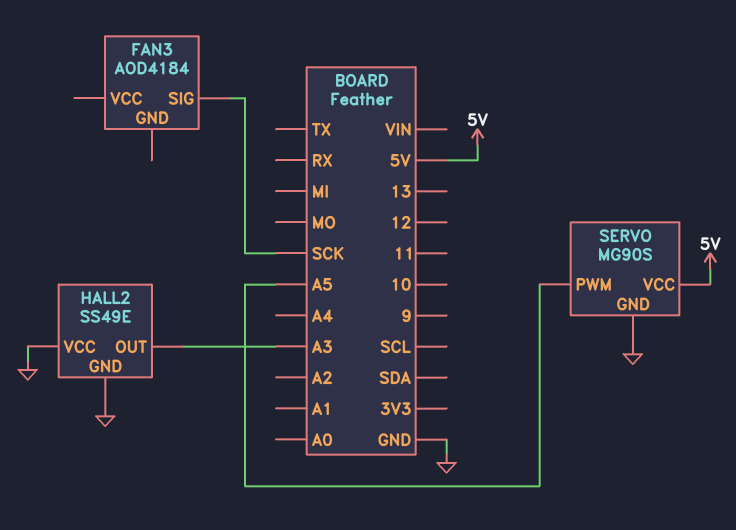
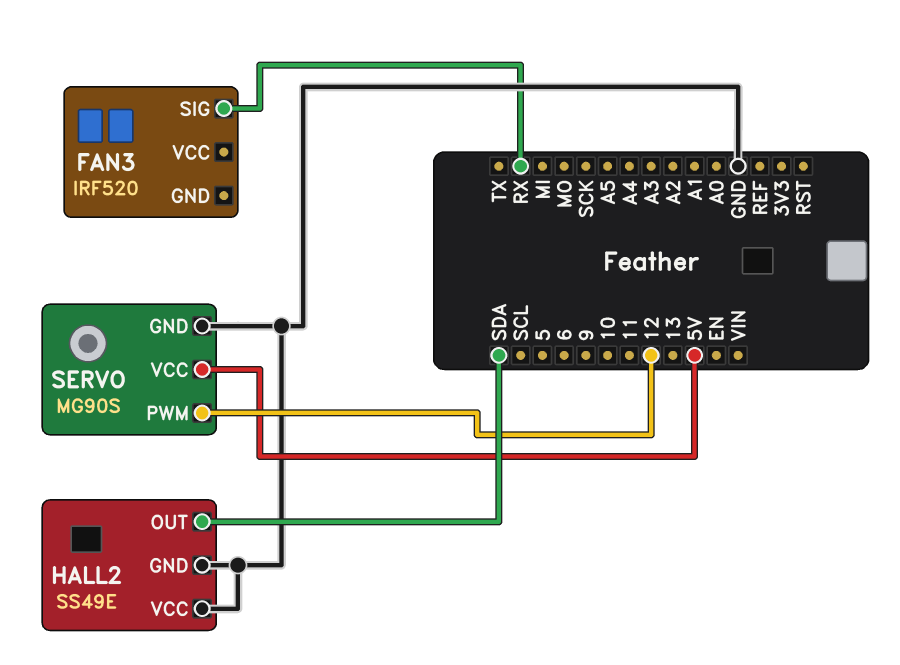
FAN3: AOD4184 -> IRF520
FAN3 pin SIG: SCK -> RX
HALL2 pin OUT: A3 -> SDA
SERVO pin PWM: A5 -> 12

